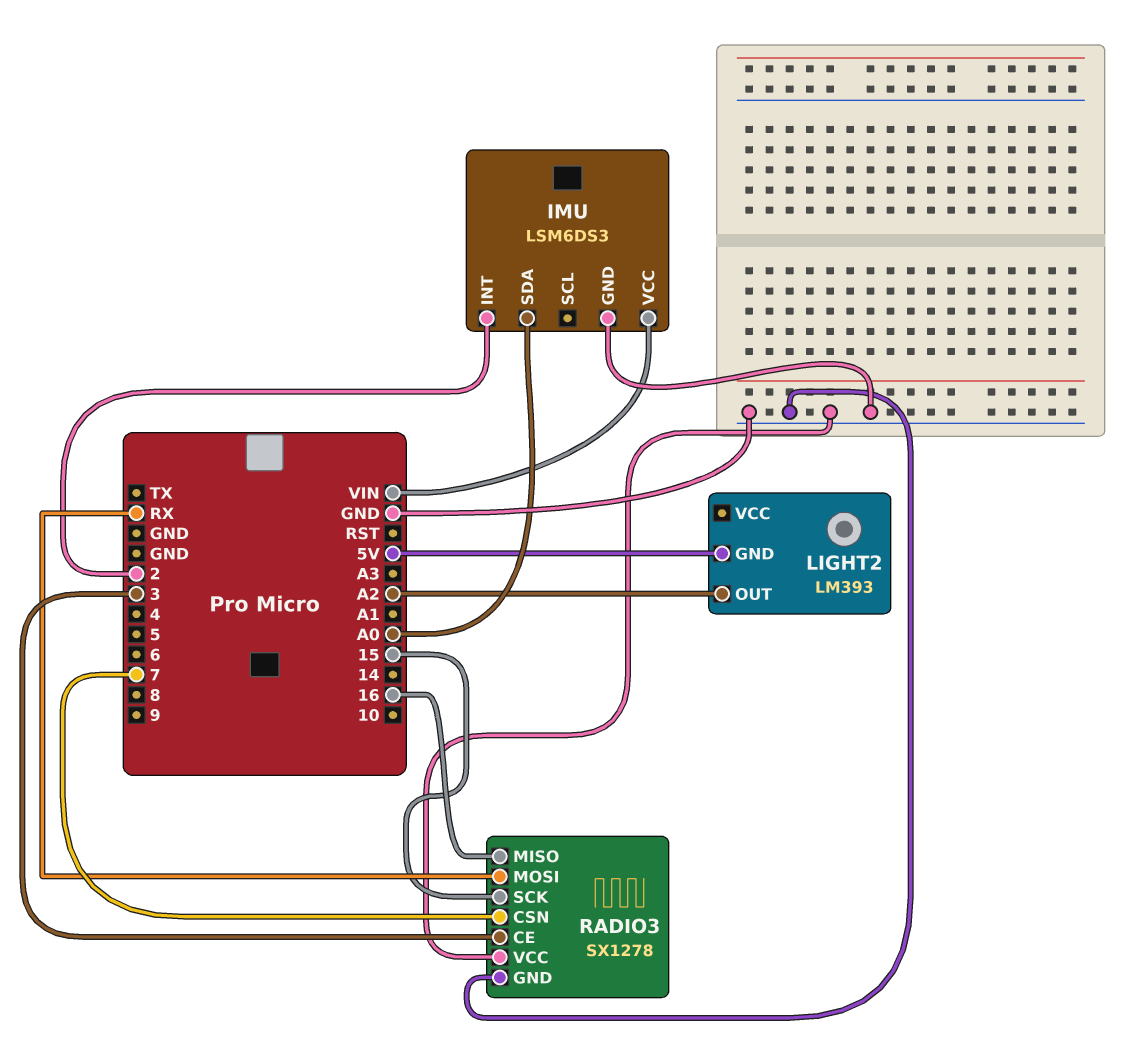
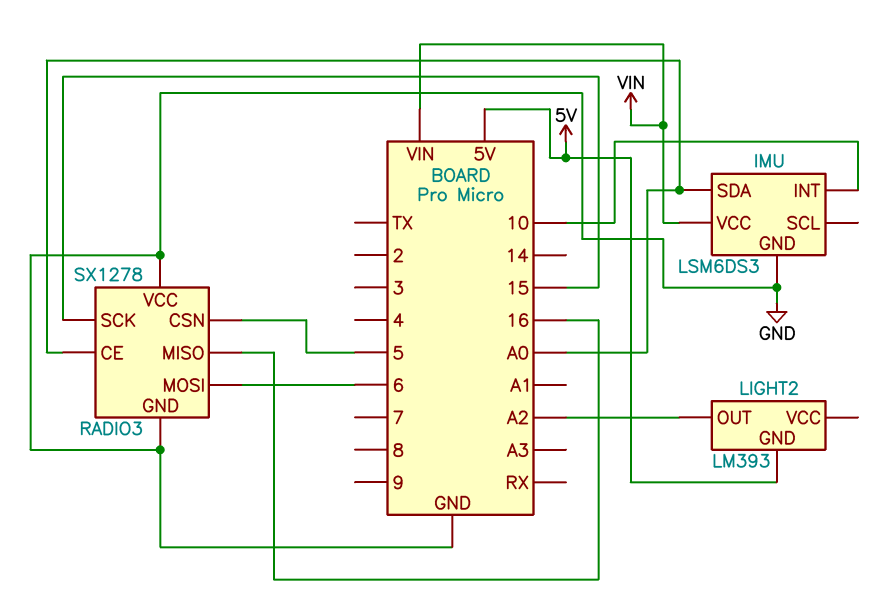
IMU pin INT: 2 -> 10
RADIO3 pin CE: 3 -> A0
RADIO3 pin CSN: 7 -> 5
RADIO3 pin MOSI: RX -> 6

